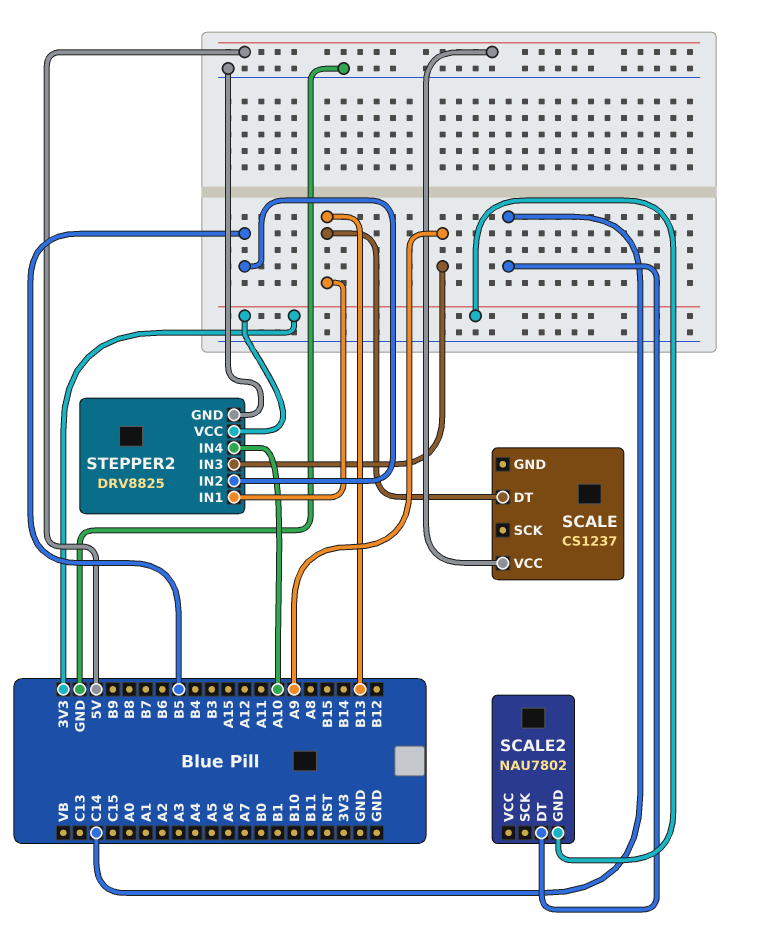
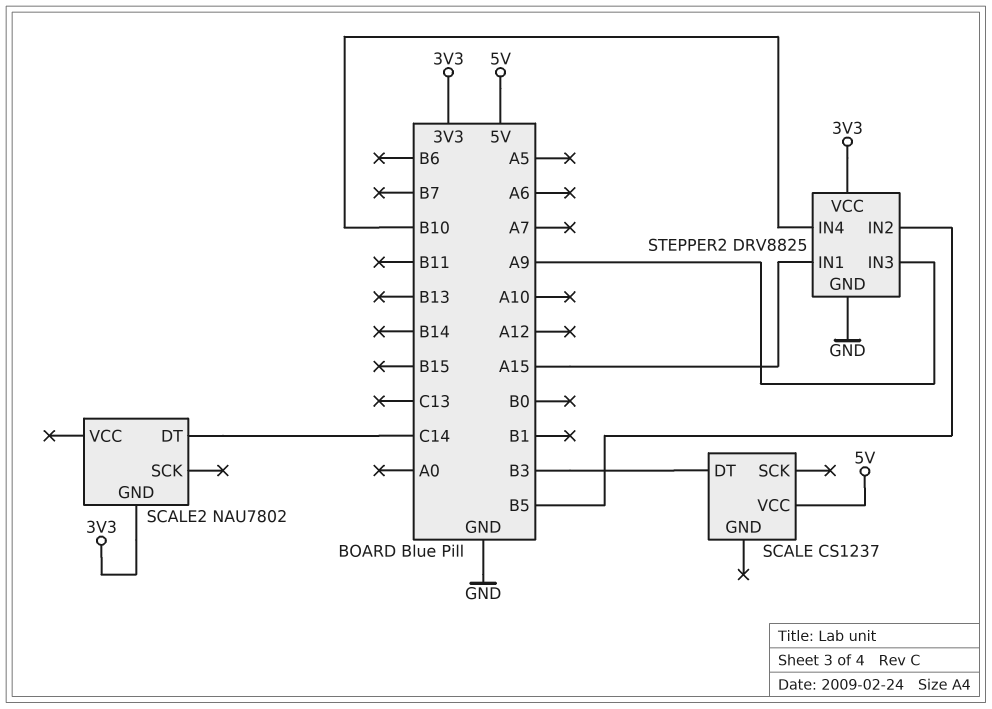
SCALE pin DT: B13 -> B3
STEPPER2 pin IN1: B13 -> A15
STEPPER2 pin IN4: A10 -> B10

